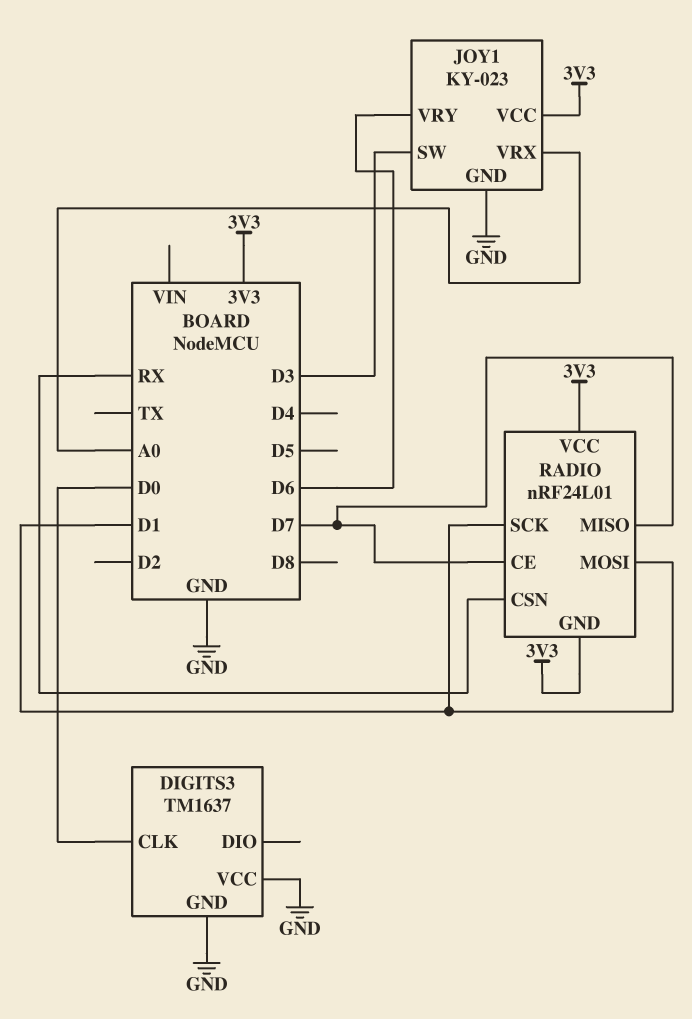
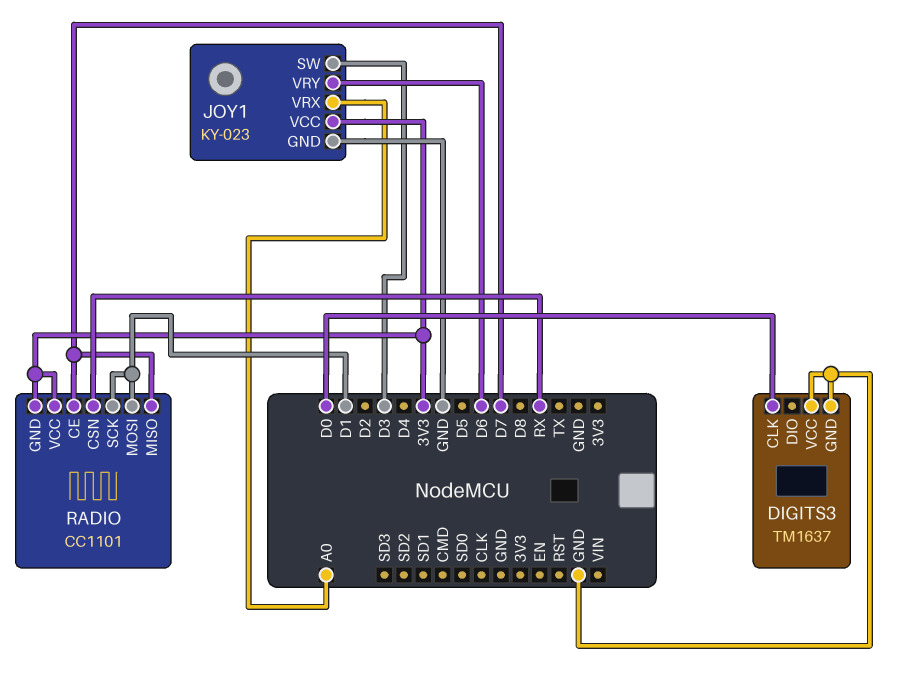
RADIO: nRF24L01 -> CC1101

